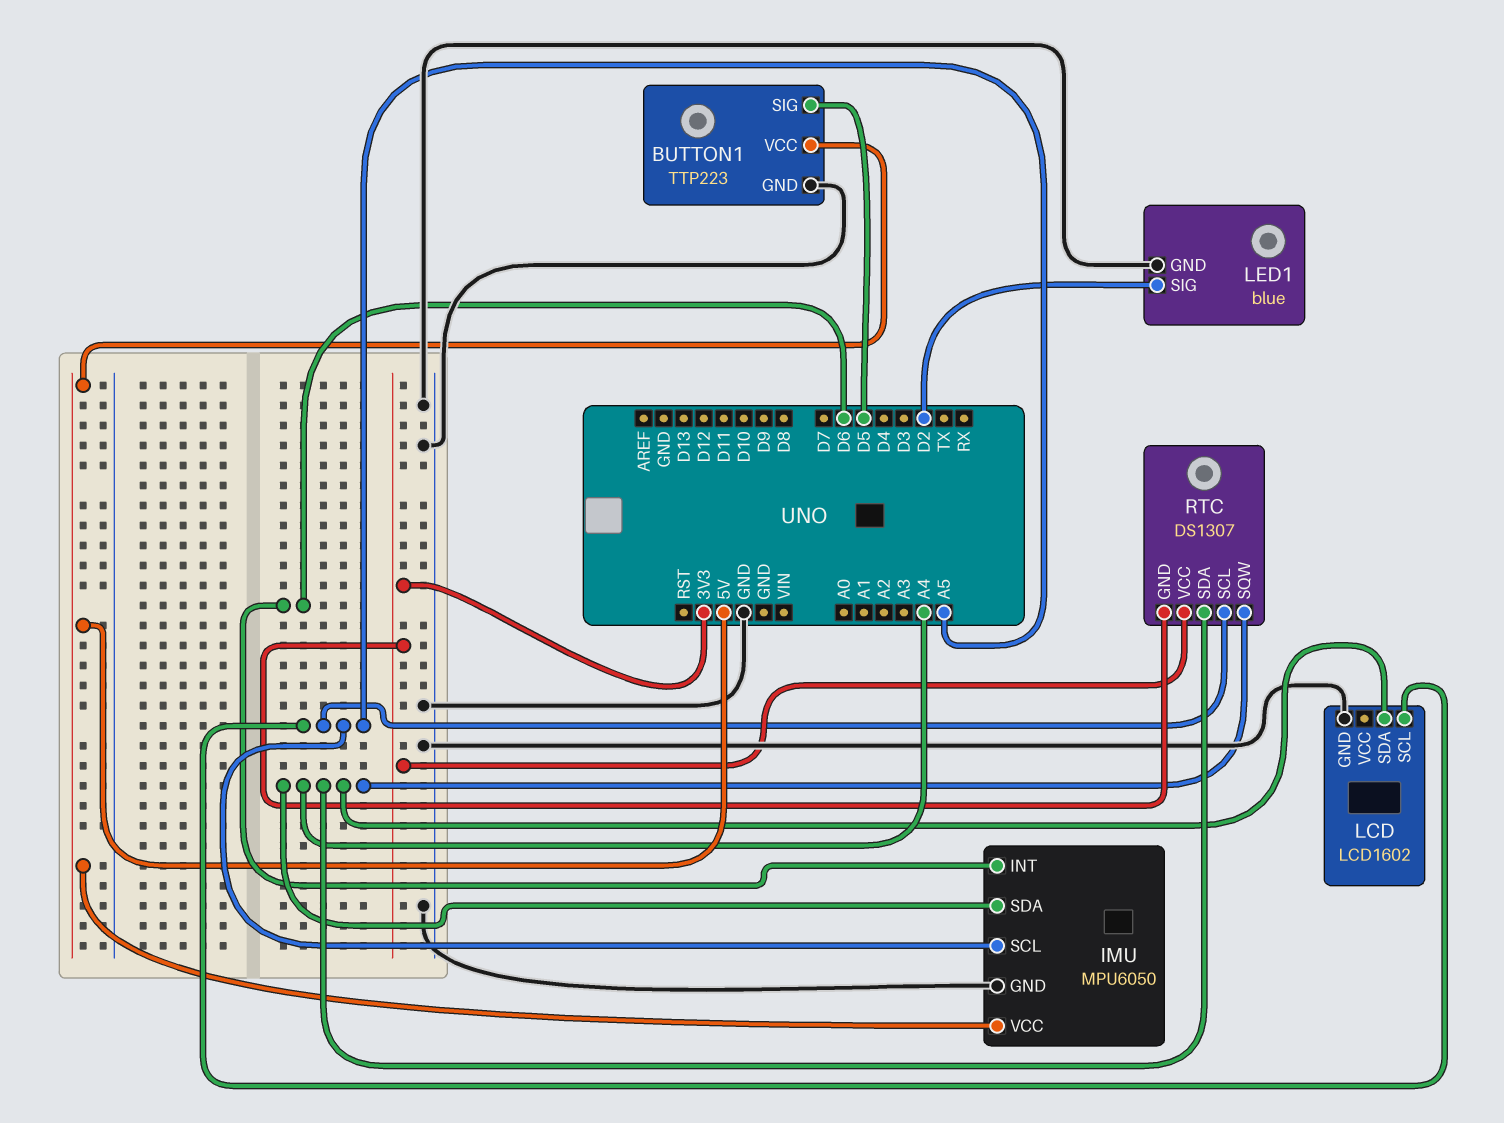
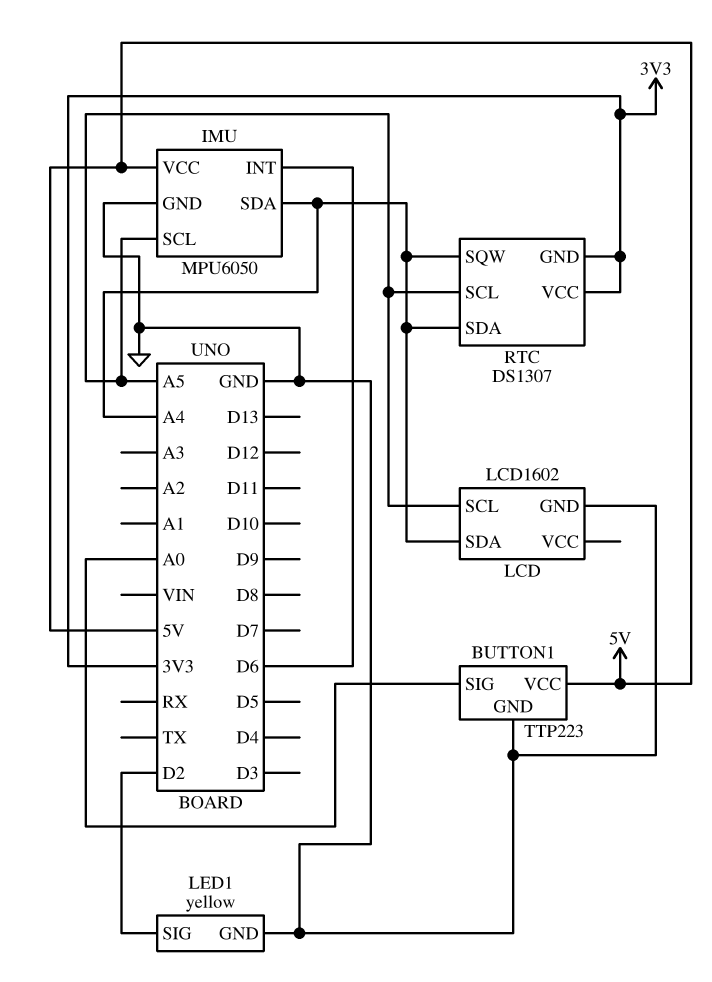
BUTTON1 pin SIG: D5 -> A0
LED1: blue -> yellow

